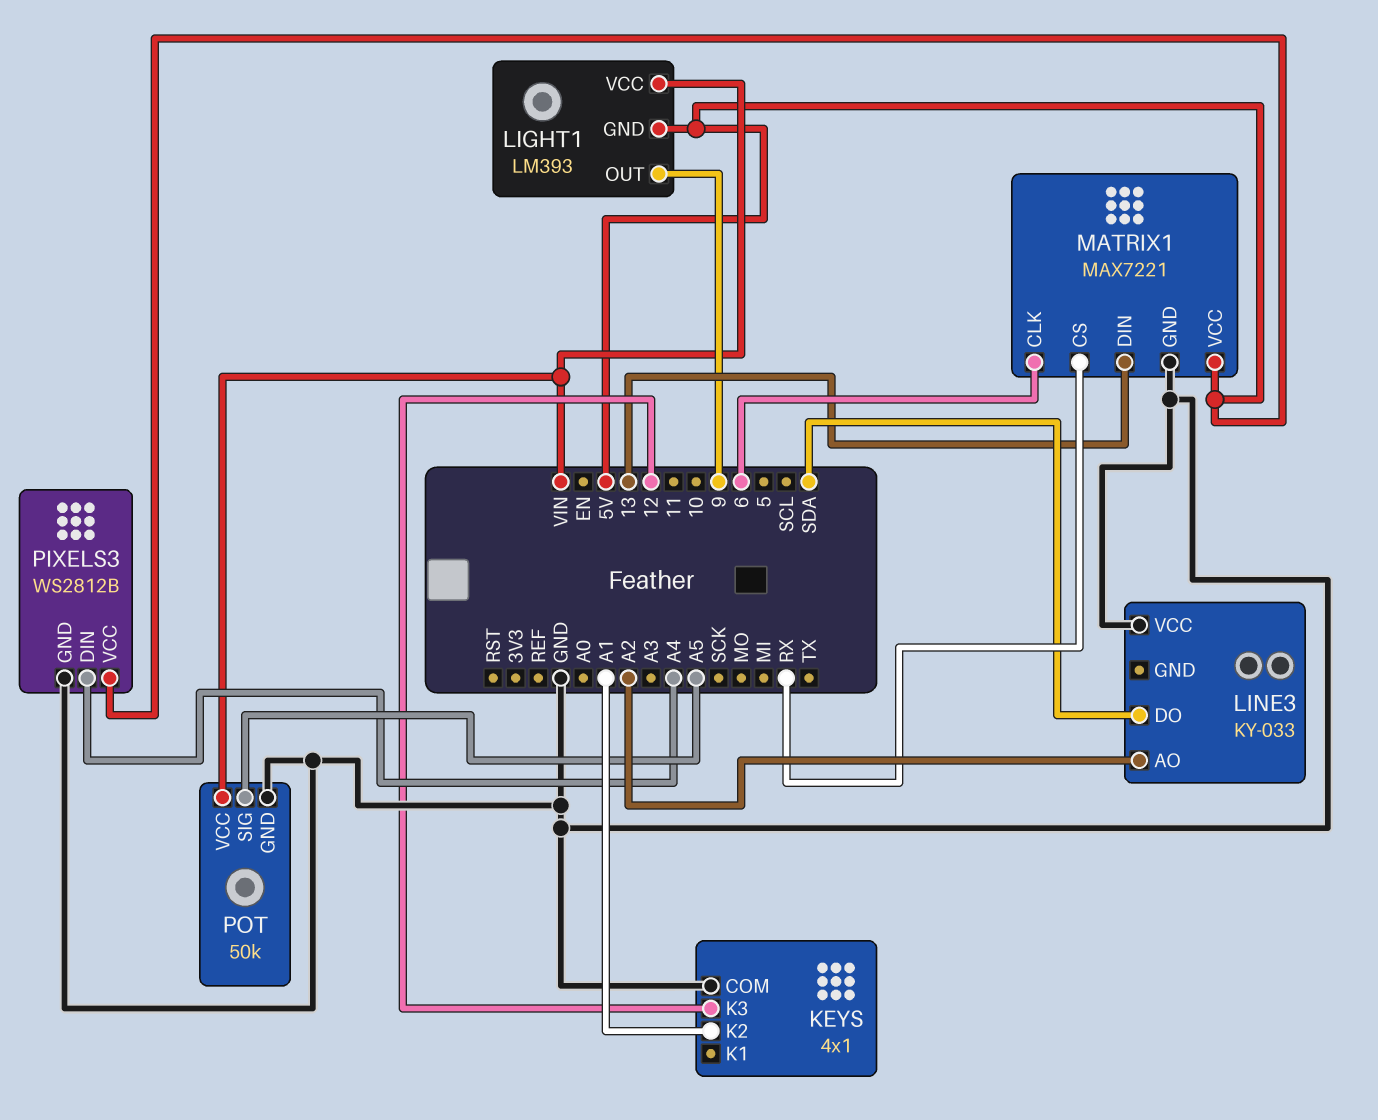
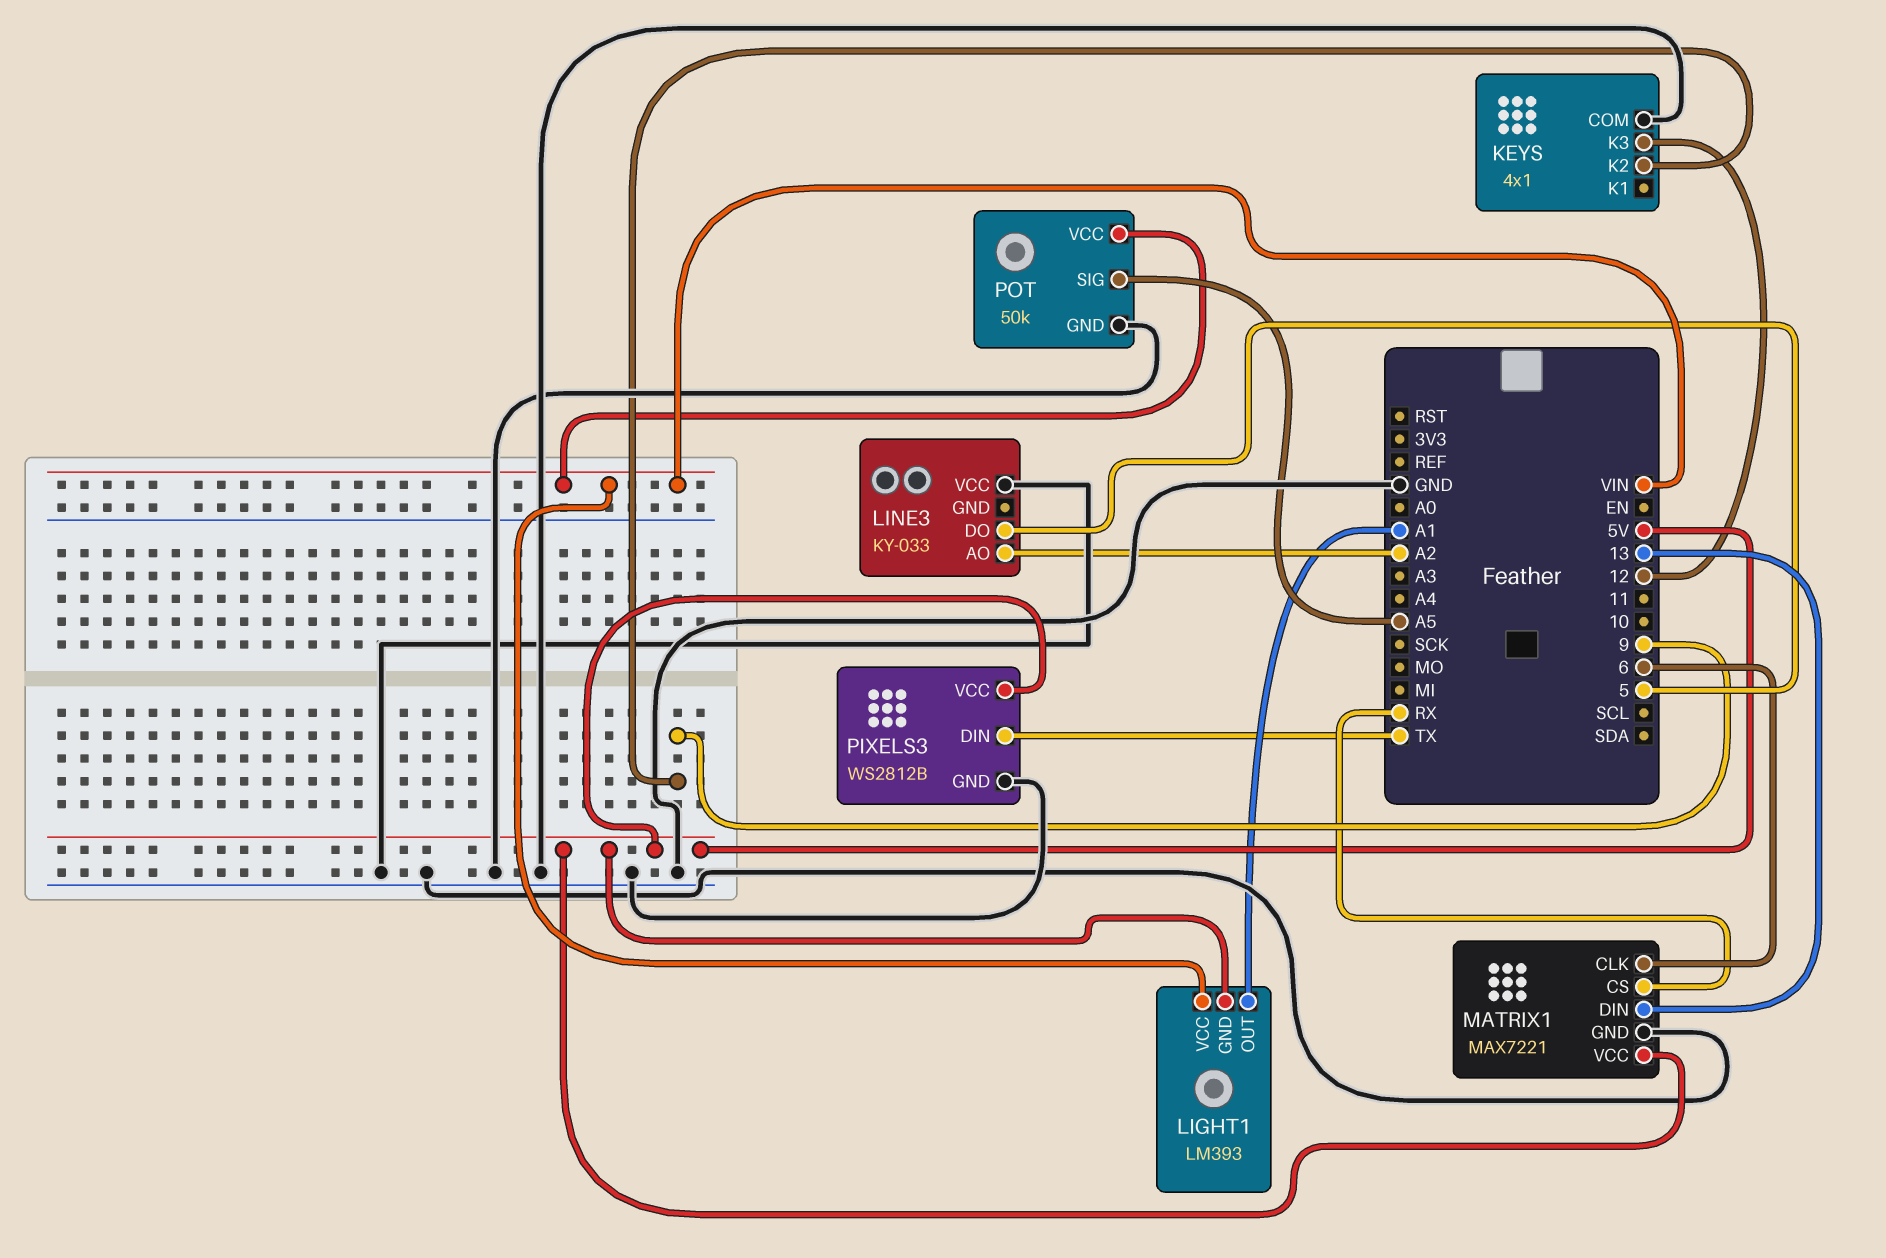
KEYS pin K2: A1 -> 9
LIGHT1 pin OUT: 9 -> A1
LINE3 pin DO: SDA -> 5
PIXELS3 pin DIN: A4 -> TX

